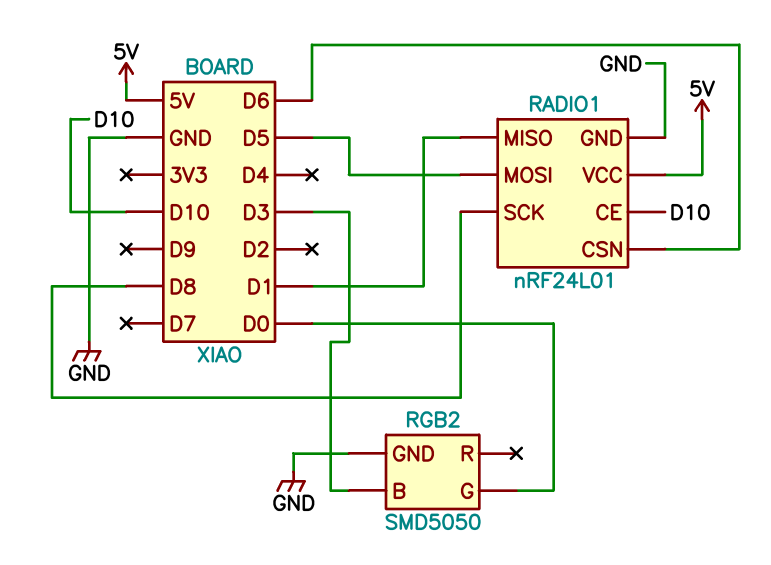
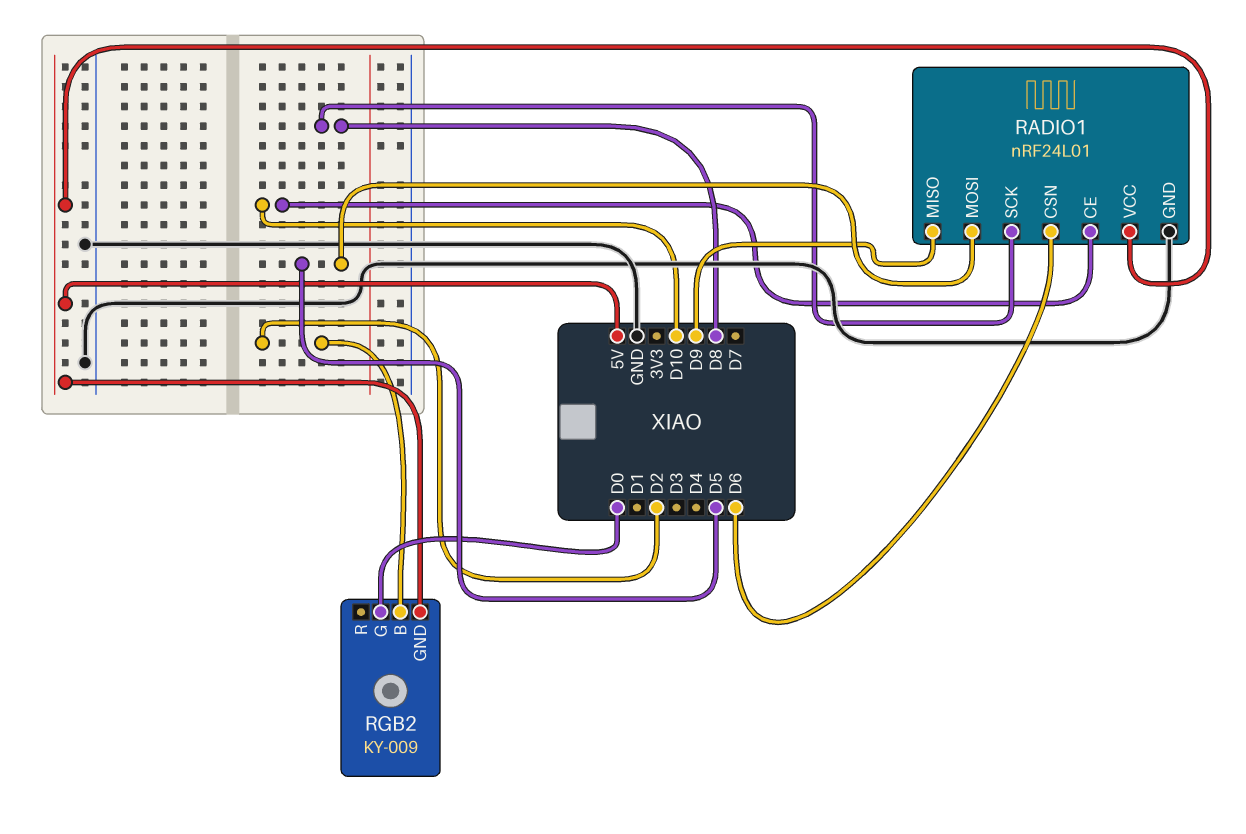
RADIO1 pin MISO: D1 -> D9
RGB2: SMD5050 -> KY-009
RGB2 pin B: D3 -> D2
RGB2 pin GND: GND -> 5V

